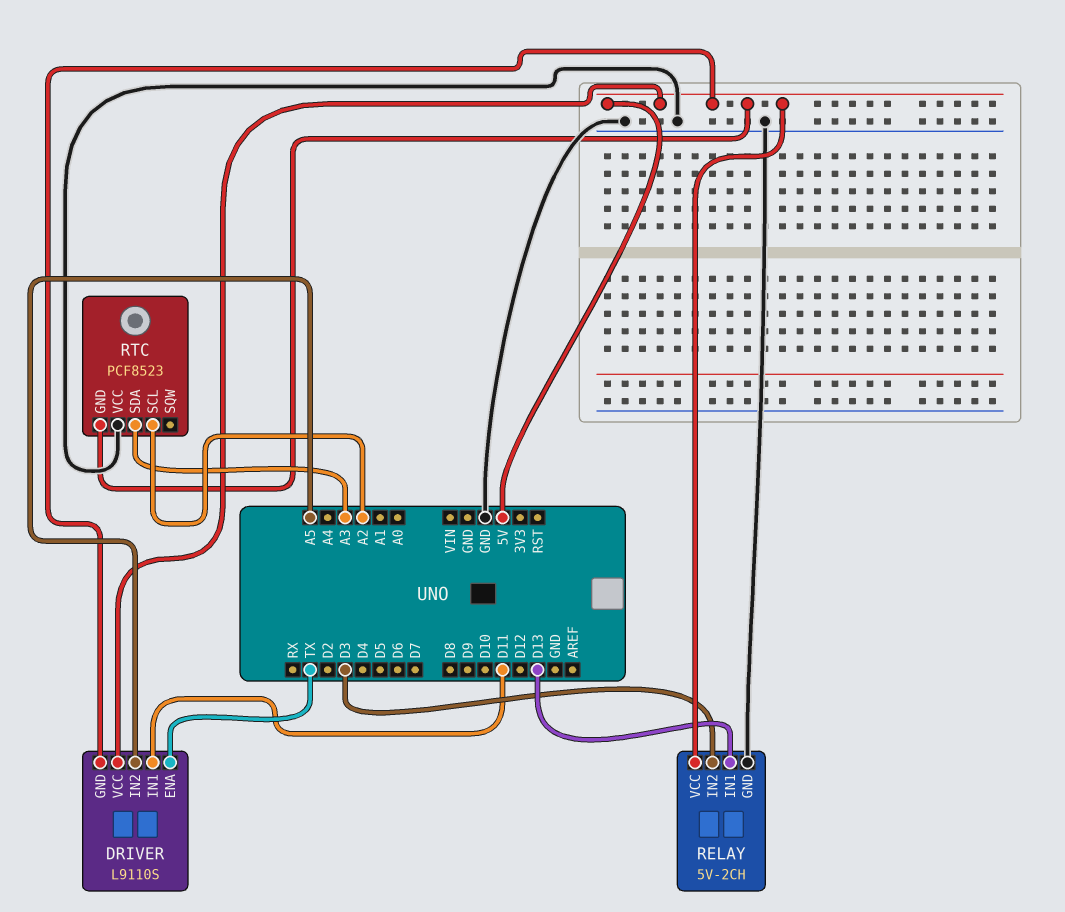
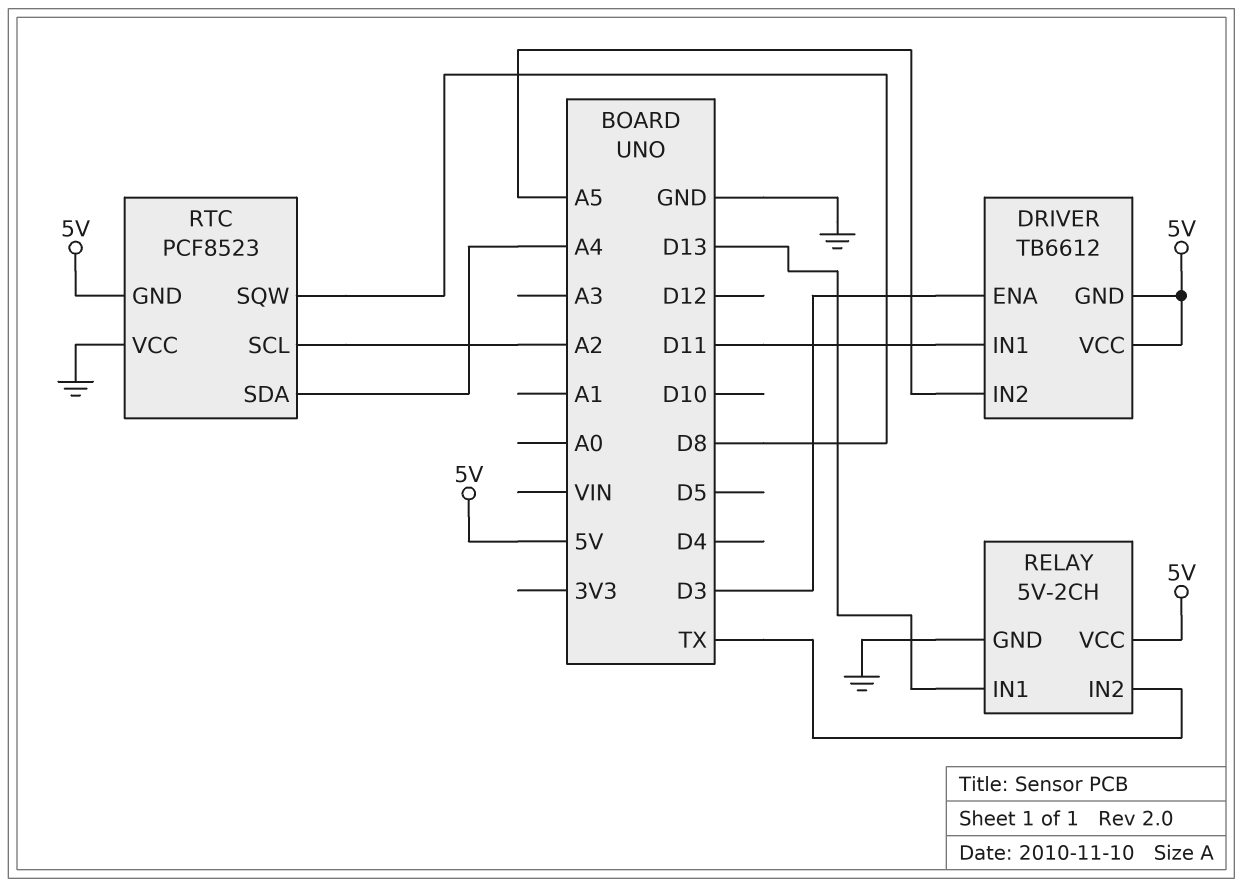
DRIVER: L9110S -> TB6612
DRIVER pin ENA: TX -> D3
RELAY pin IN2: D3 -> TX
RTC pin SDA: A3 -> A4
RTC pin SQW: none -> D8

